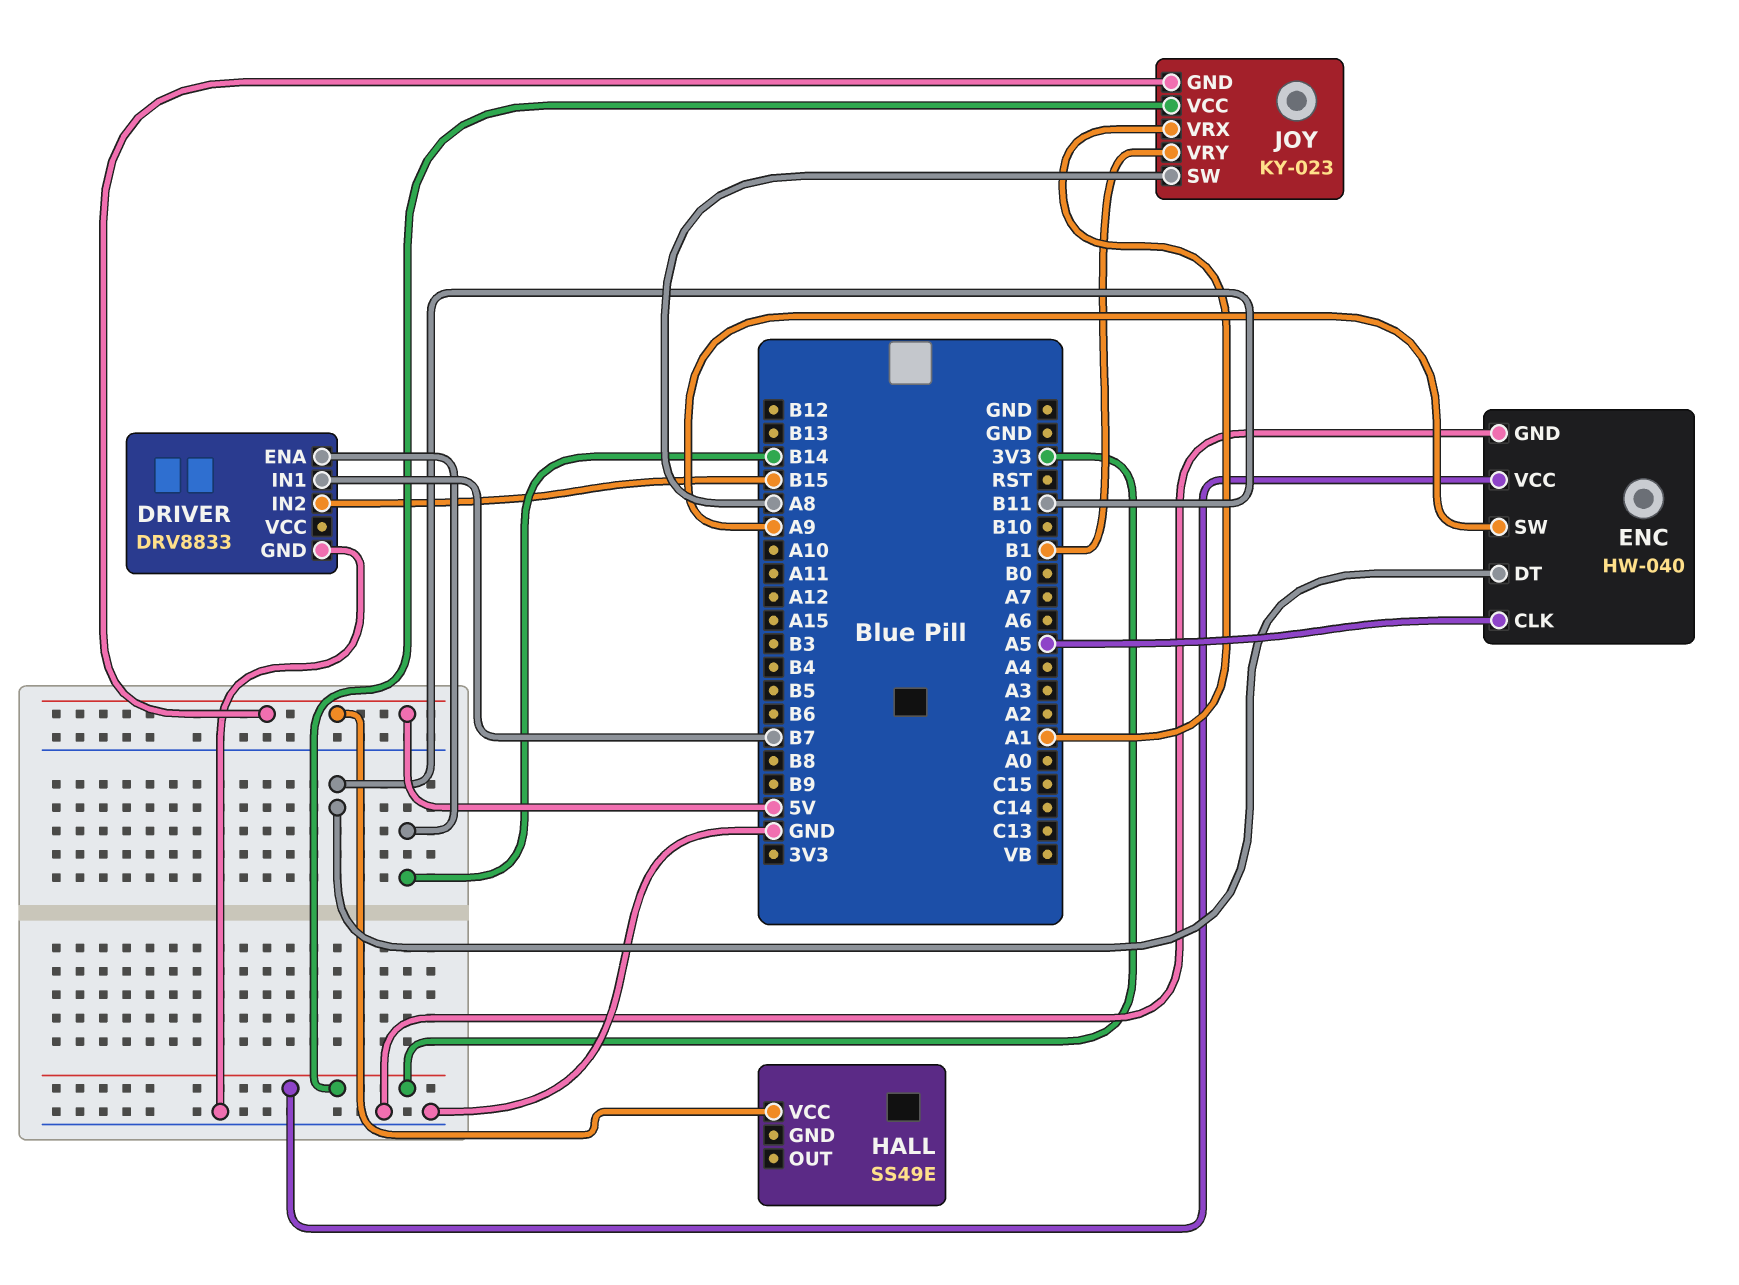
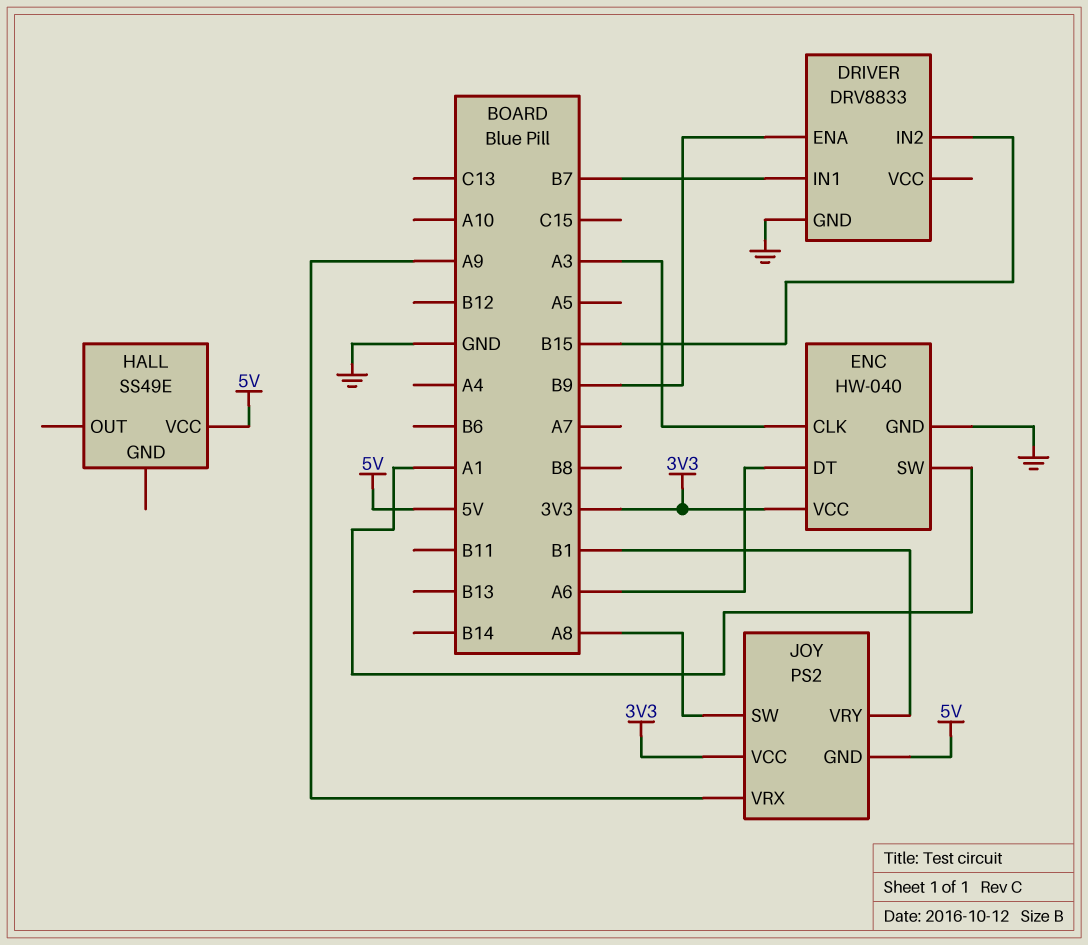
DRIVER pin ENA: B14 -> B9
ENC pin CLK: A5 -> A3
ENC pin DT: B11 -> A6
ENC pin SW: A9 -> A1
JOY: KY-023 -> PS2
JOY pin VRX: A1 -> A9

